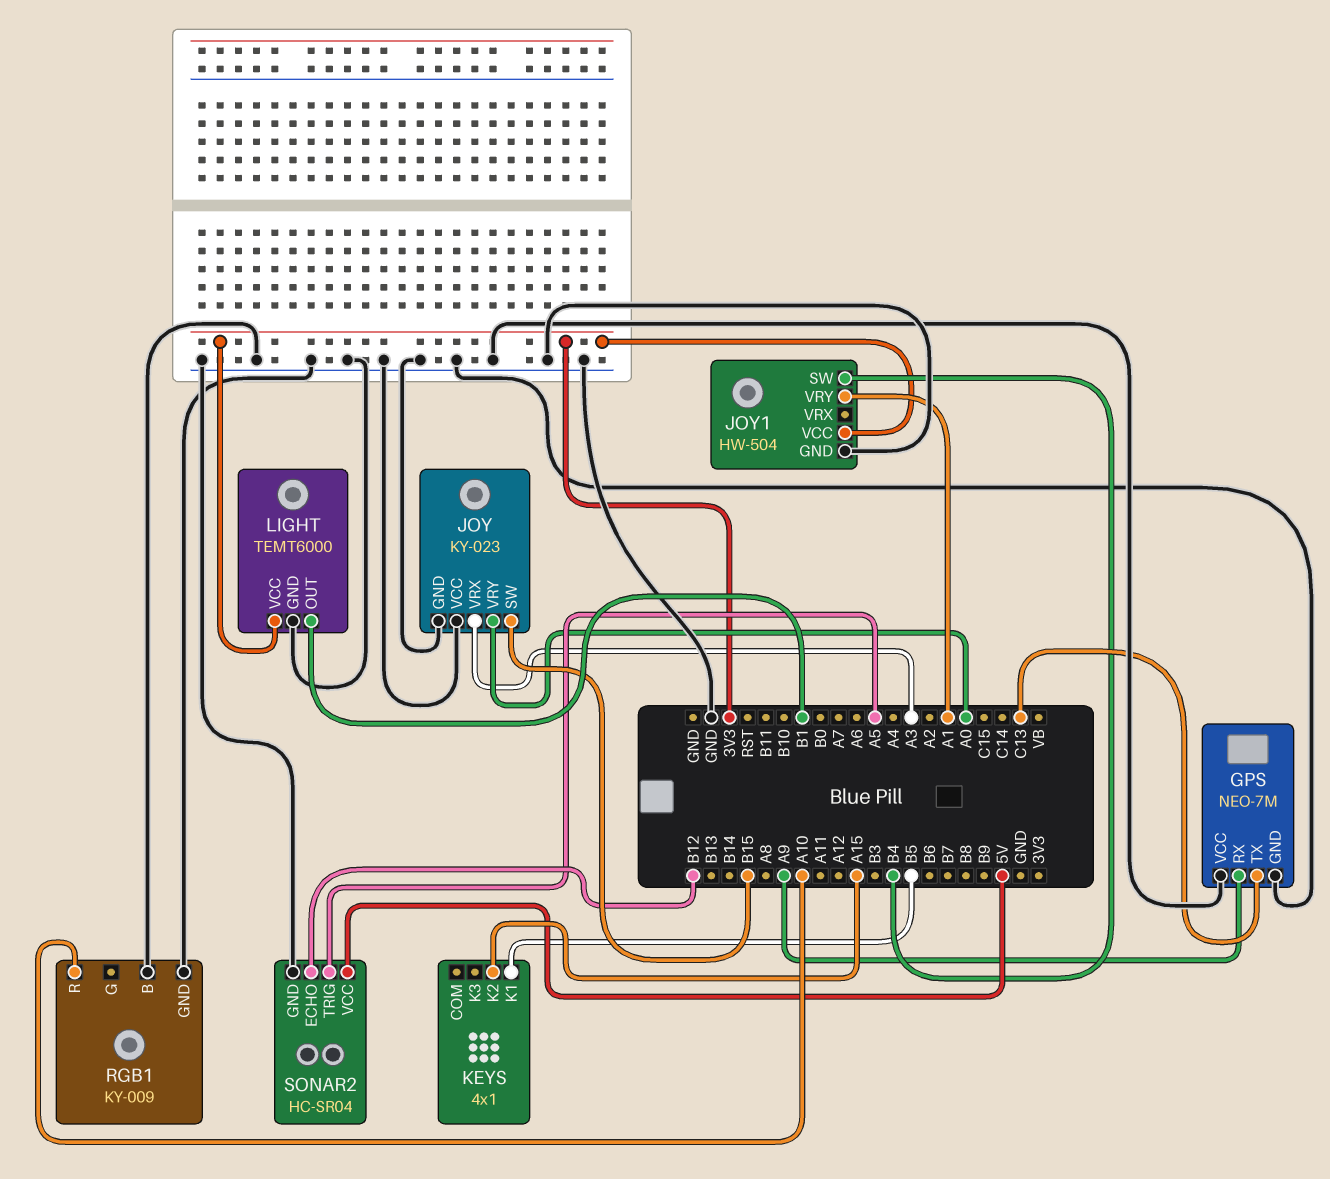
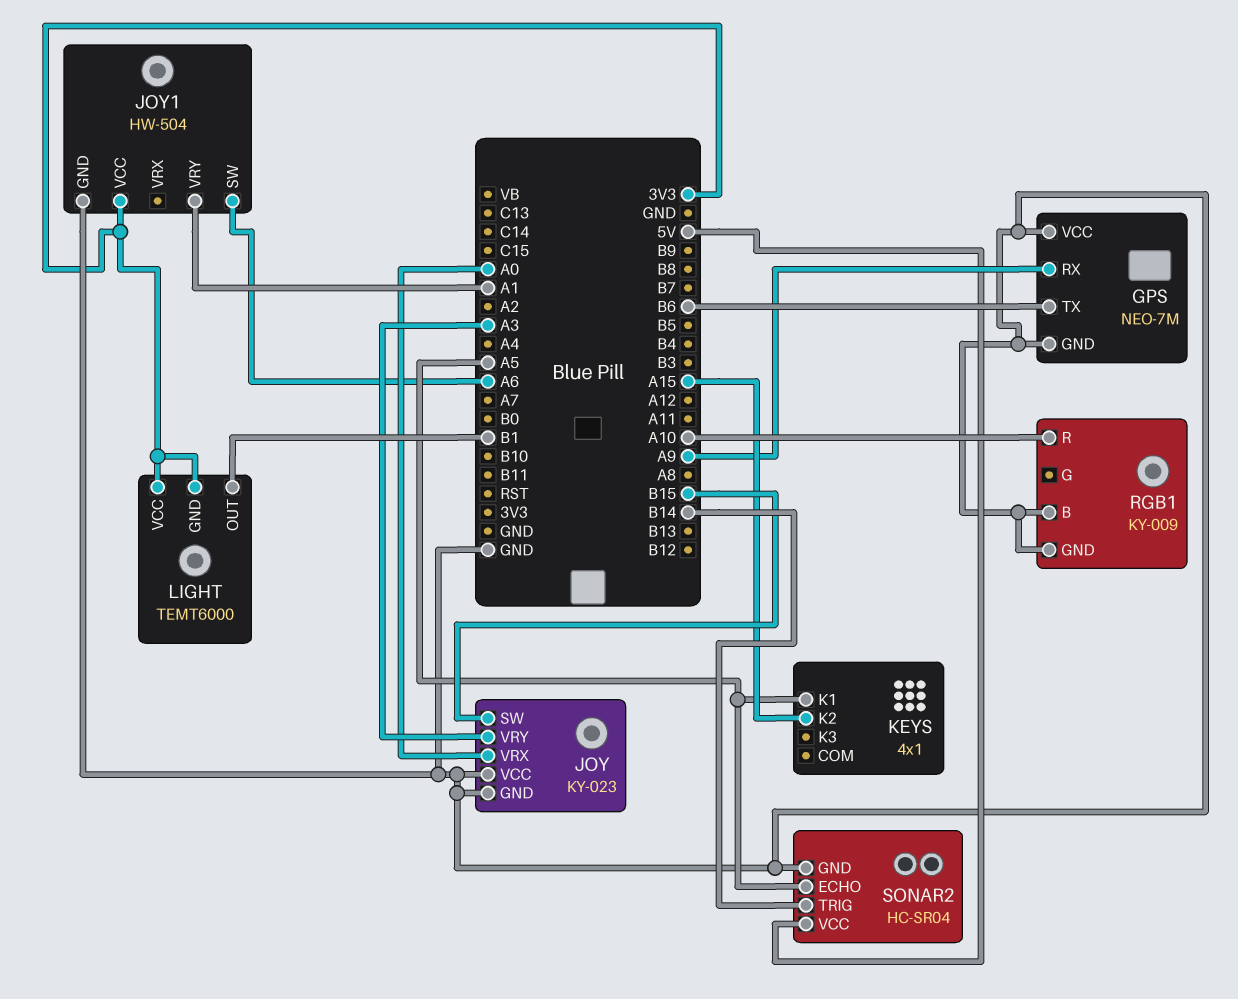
GPS pin TX: C13 -> B6
JOY pin VRX: A3 -> A0
JOY pin VRY: A0 -> A3
JOY1 pin SW: B4 -> A6
KEYS pin K1: B5 -> A5
LIGHT pin GND: GND -> 3V3
SONAR2 pin ECHO: B12 -> A5
SONAR2 pin TRIG: A5 -> B14

